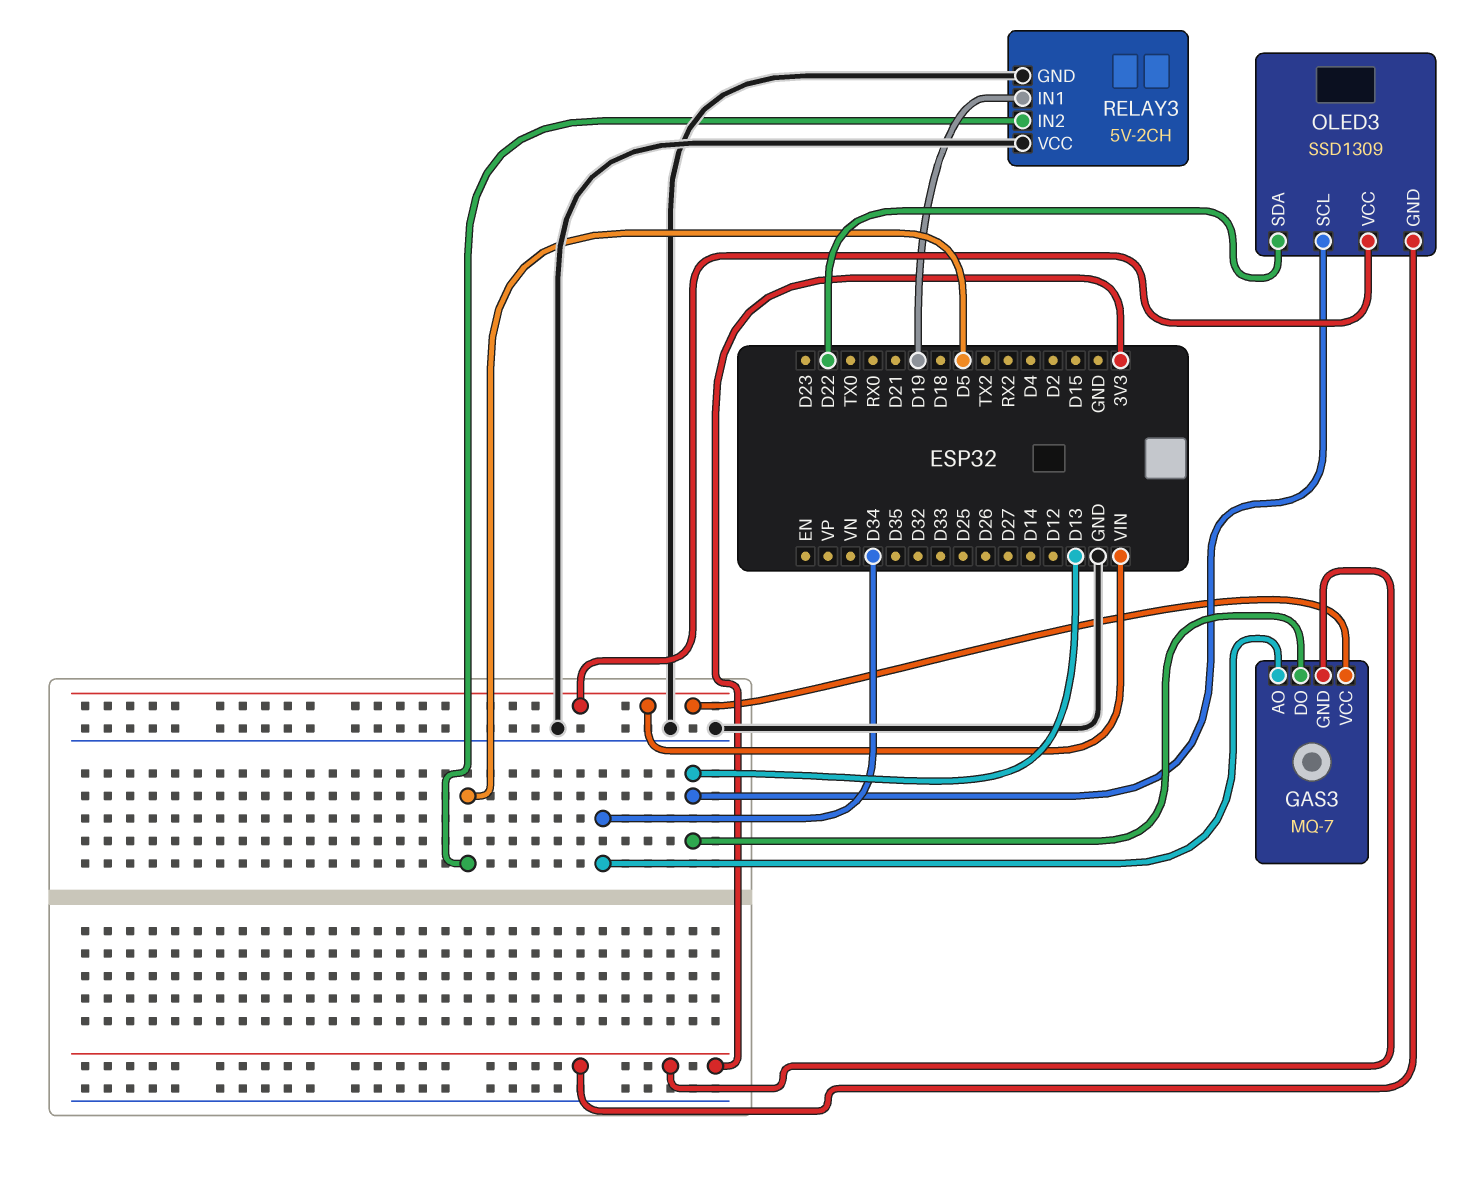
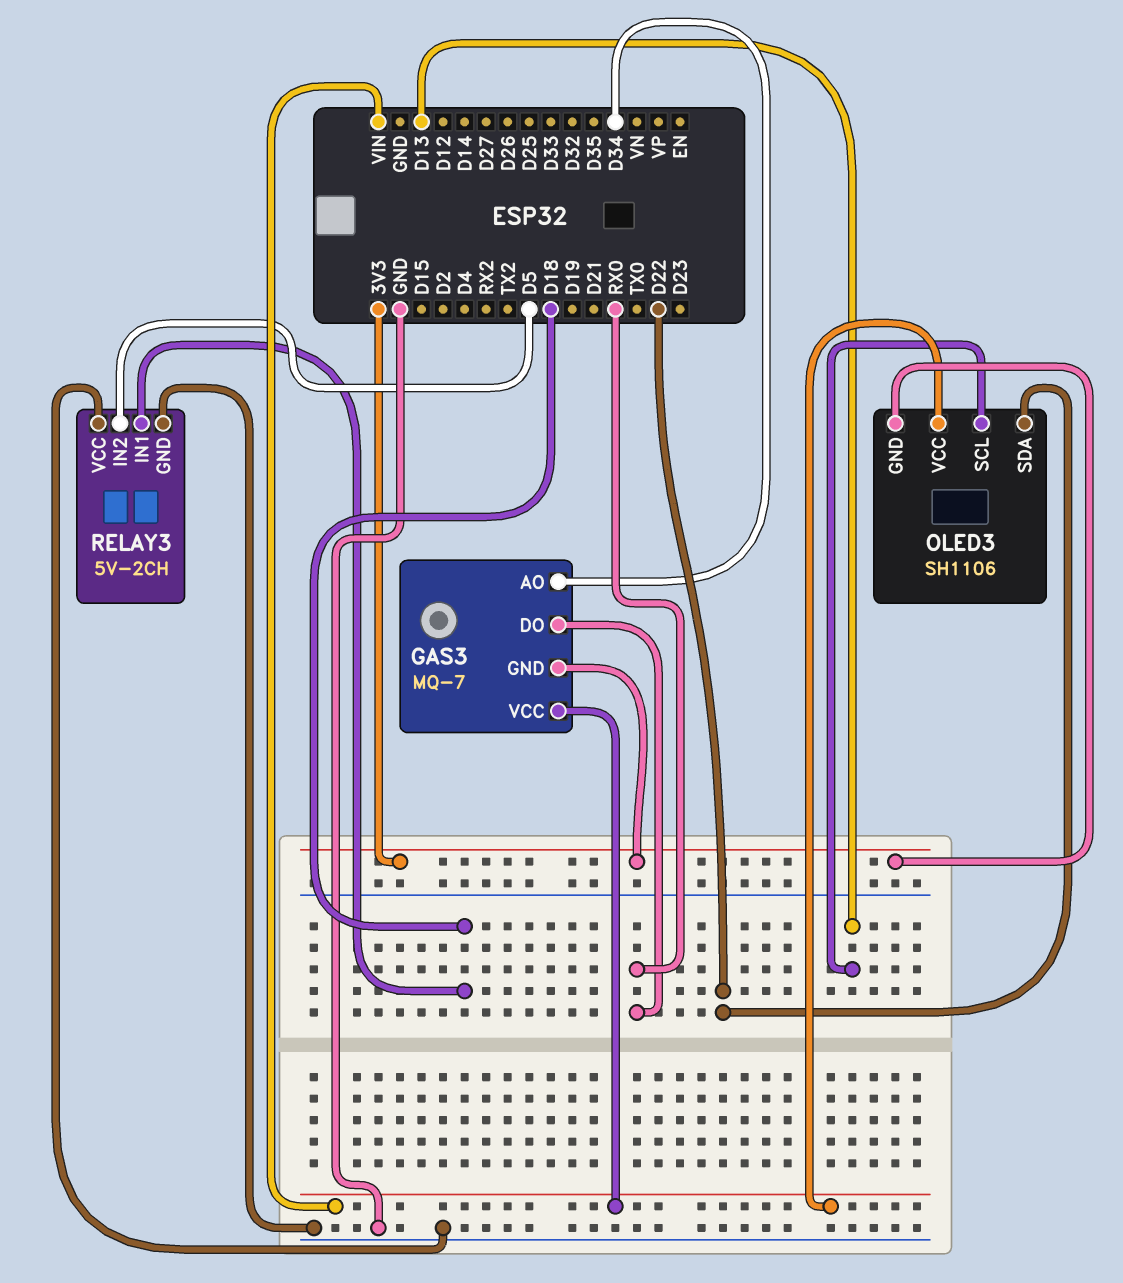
GAS3 pin DO: D13 -> RX0
OLED3: SSD1309 -> SH1106
RELAY3 pin IN1: D19 -> D18

